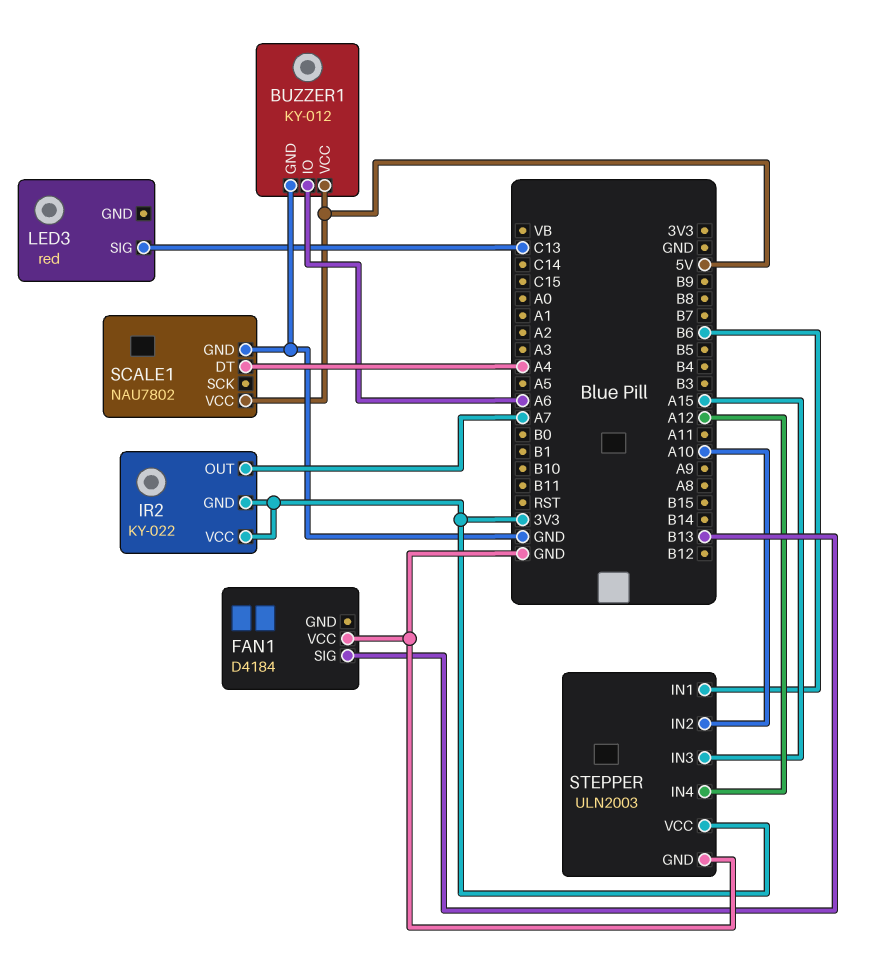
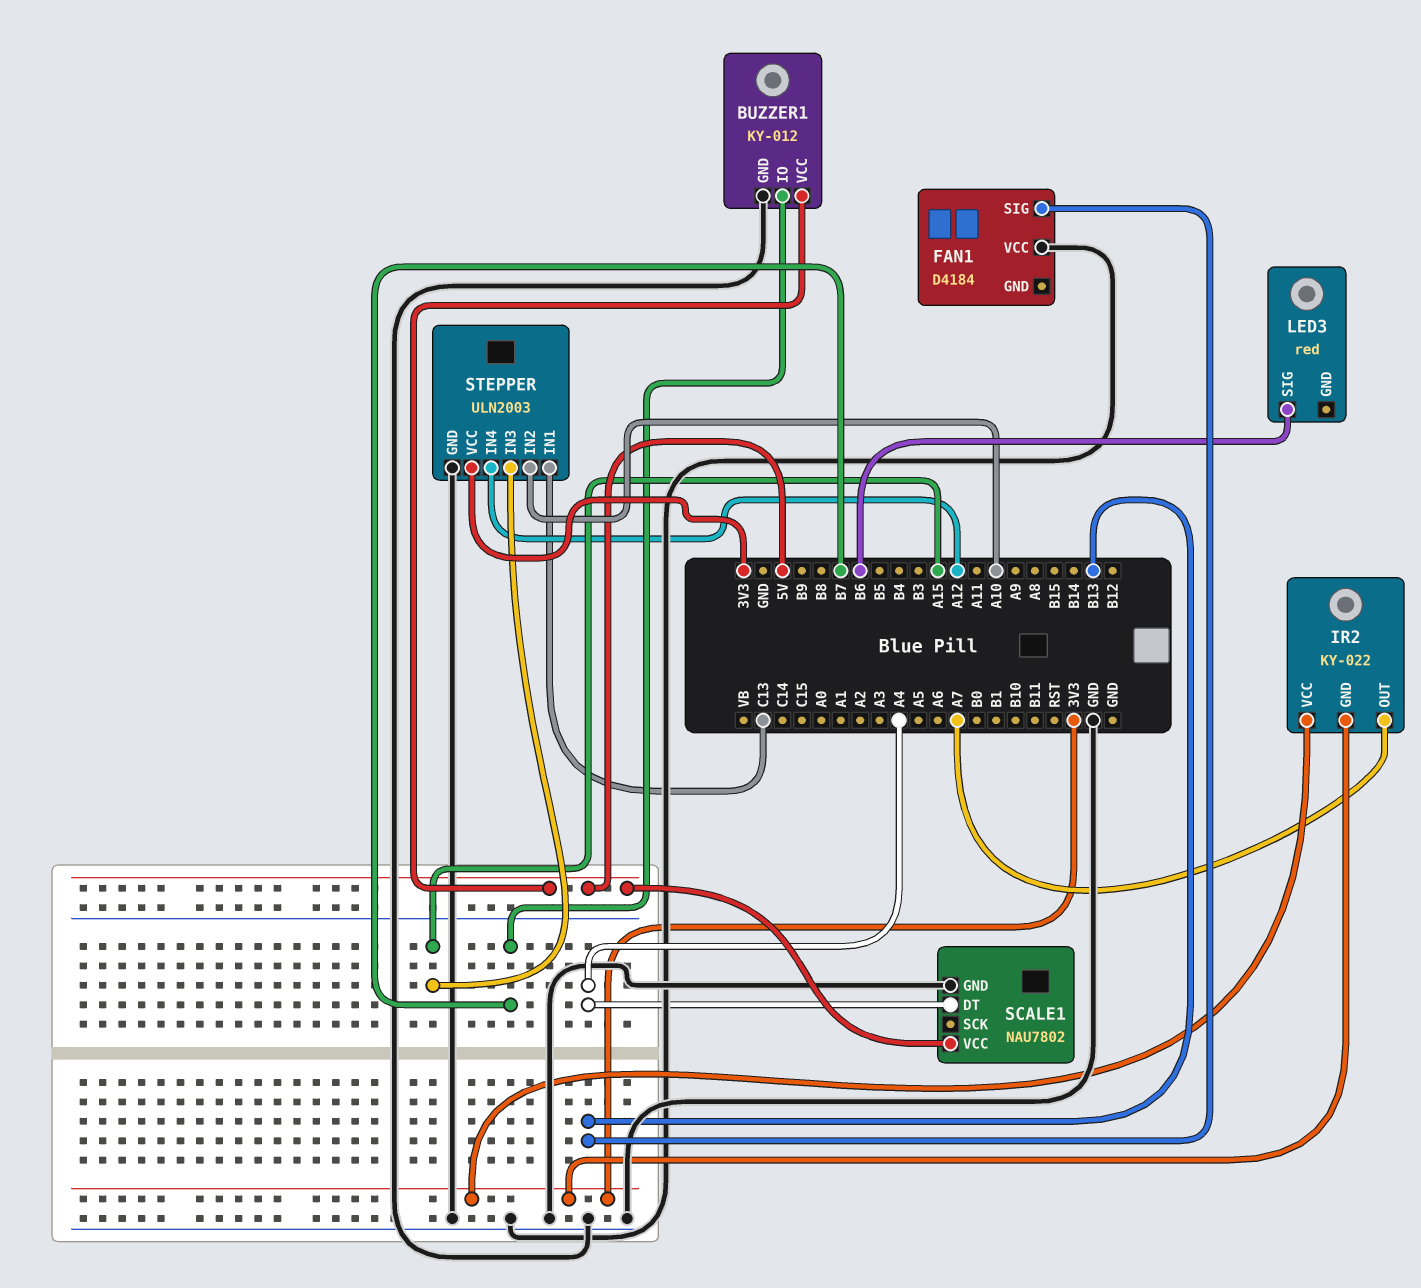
BUZZER1 pin IO: A6 -> B7
LED3 pin SIG: C13 -> B6
STEPPER pin IN1: B6 -> C13

